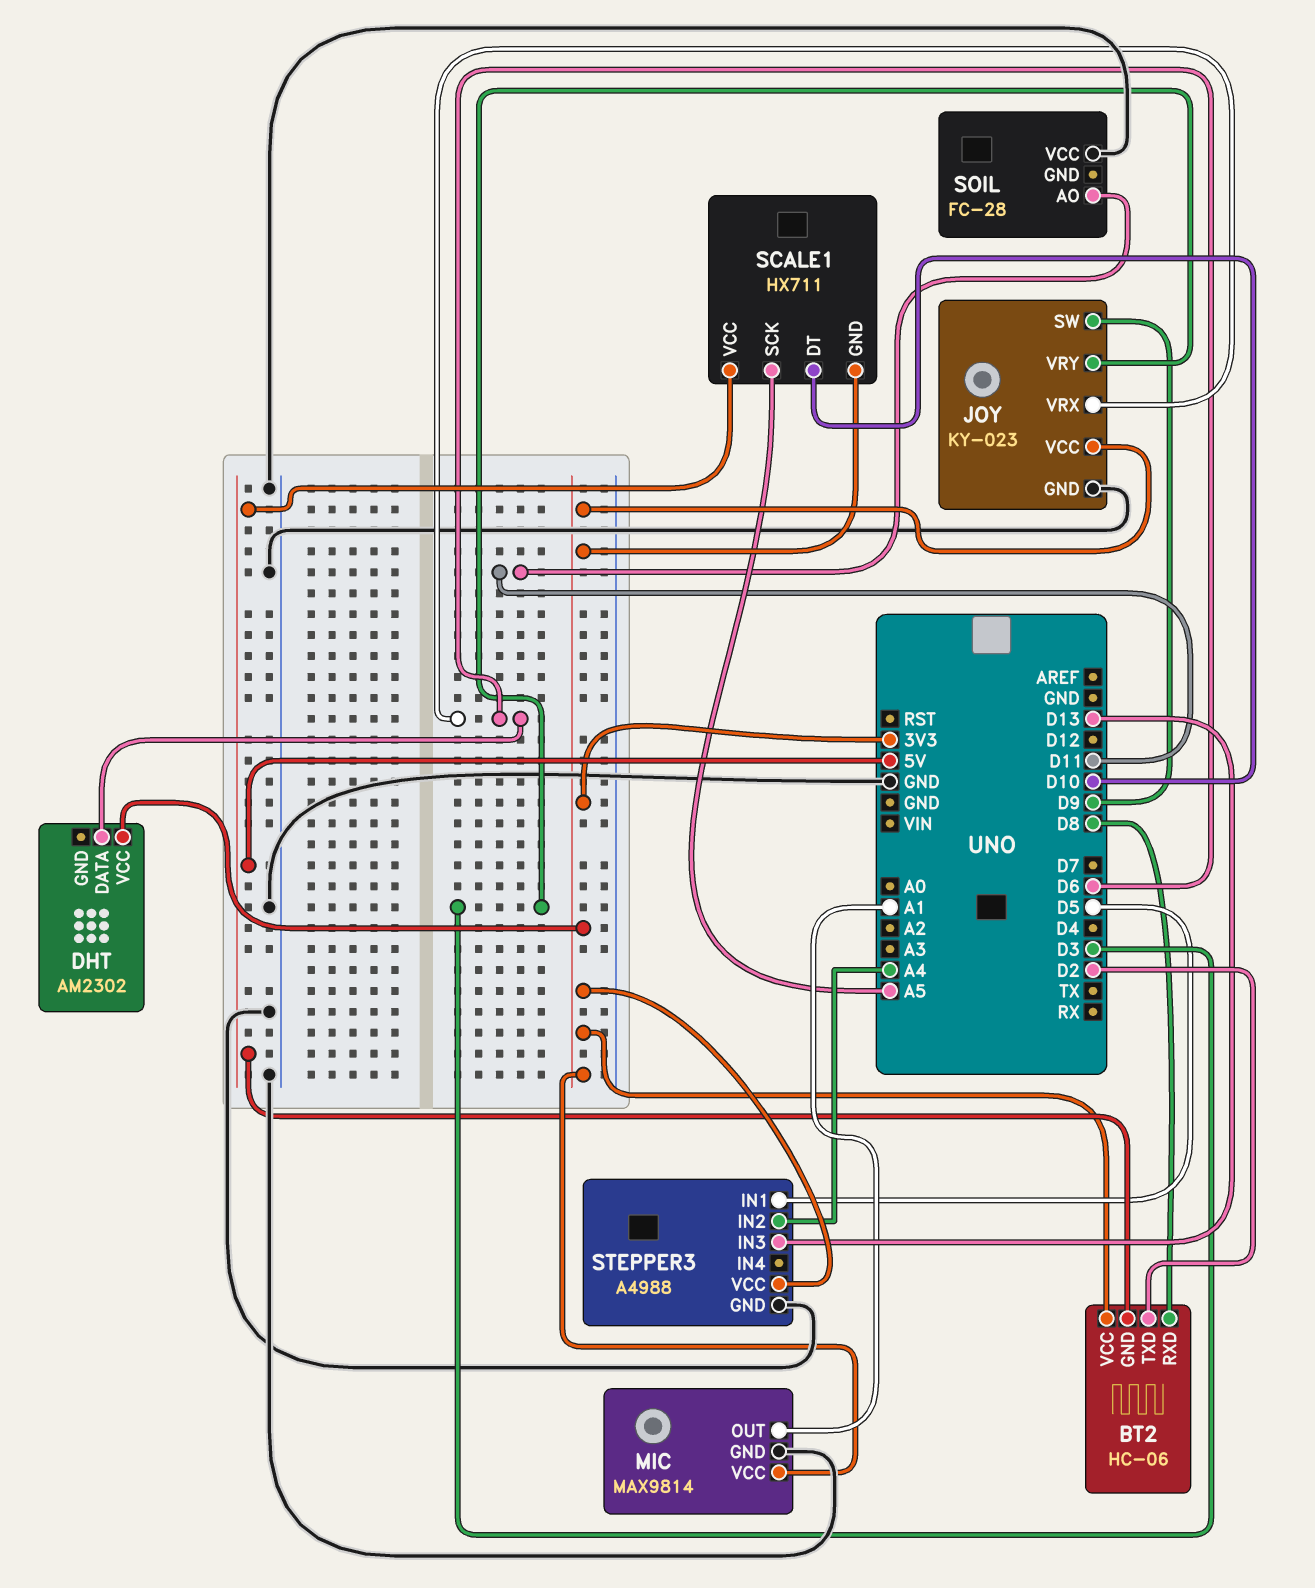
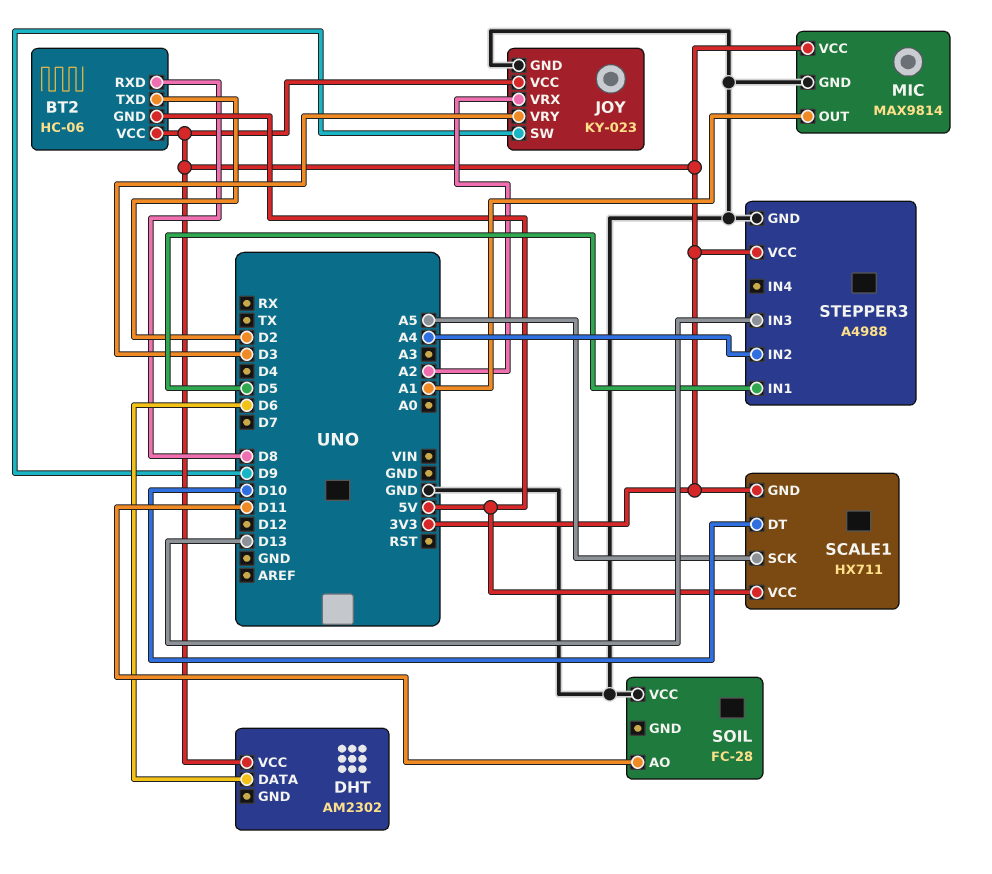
JOY pin VRX: D6 -> A2

